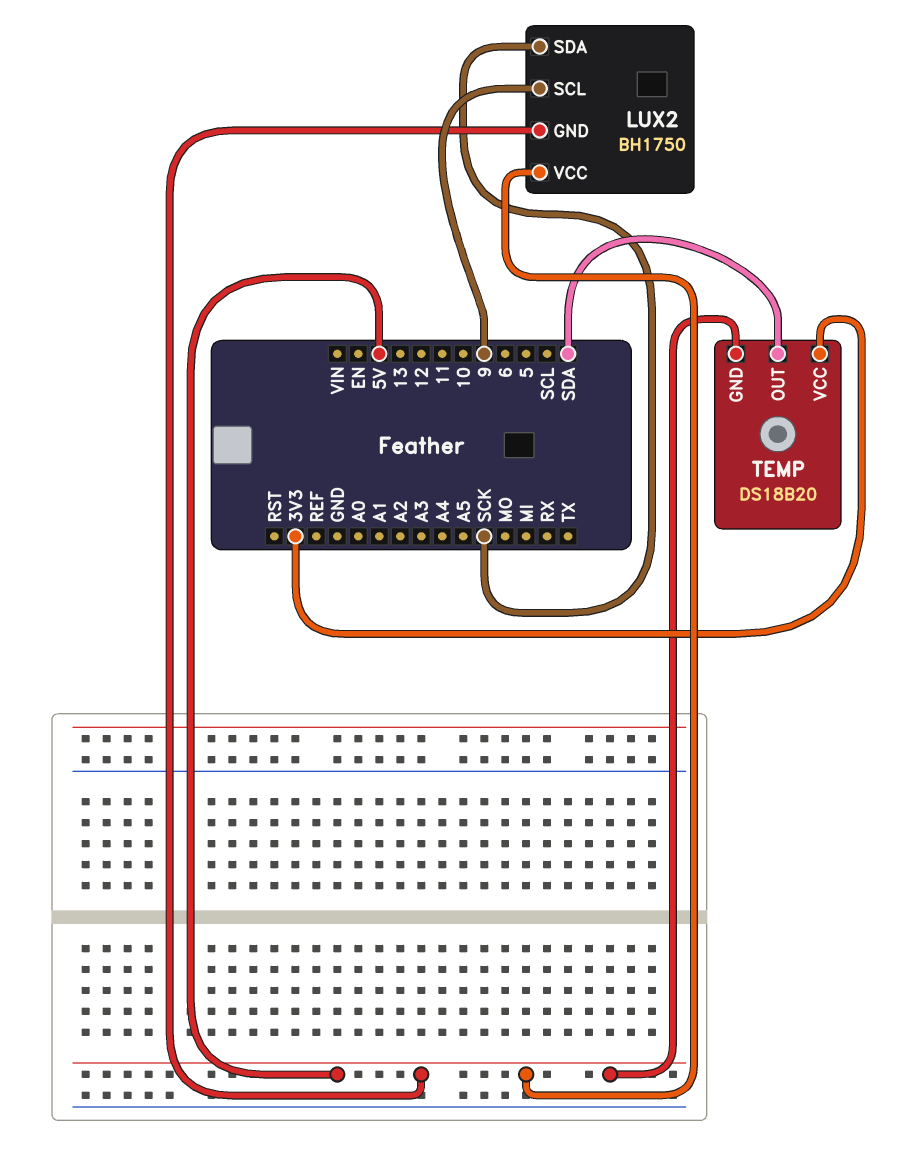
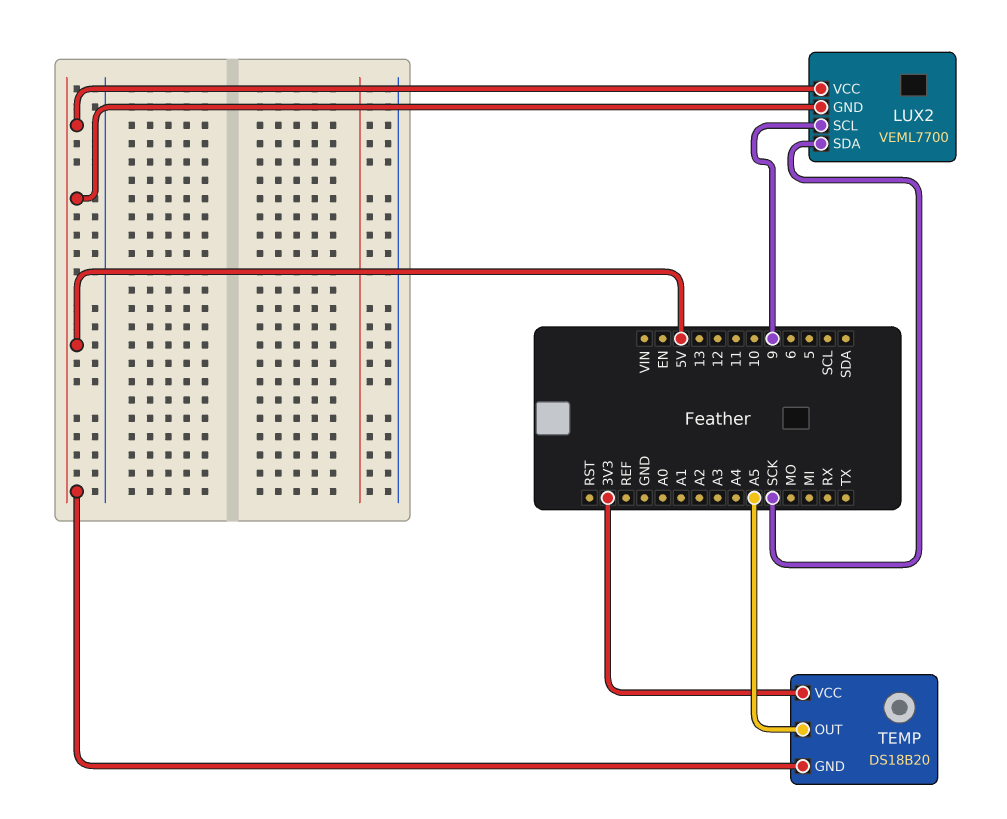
LUX2: BH1750 -> VEML7700
TEMP pin OUT: SDA -> A5

